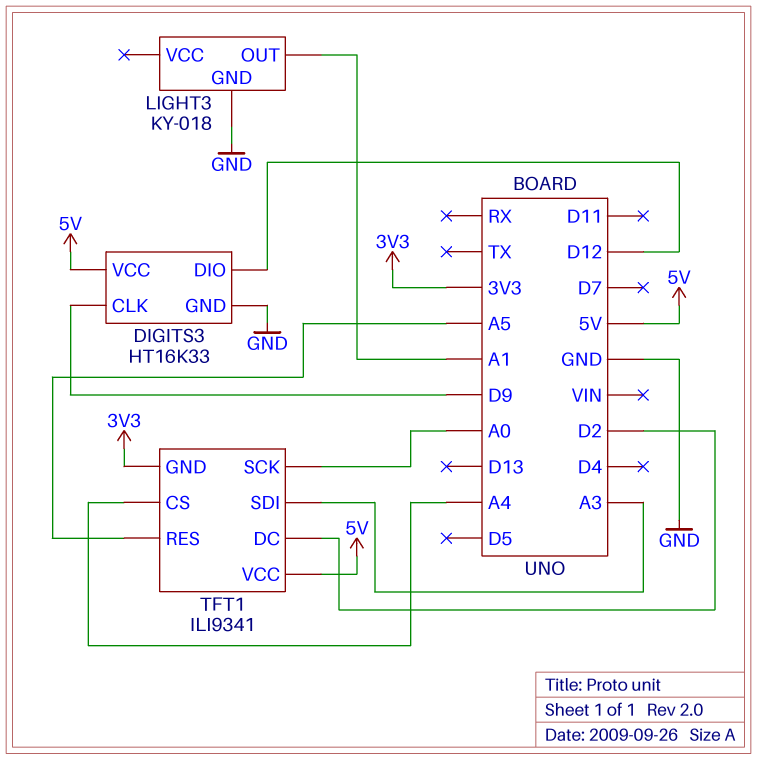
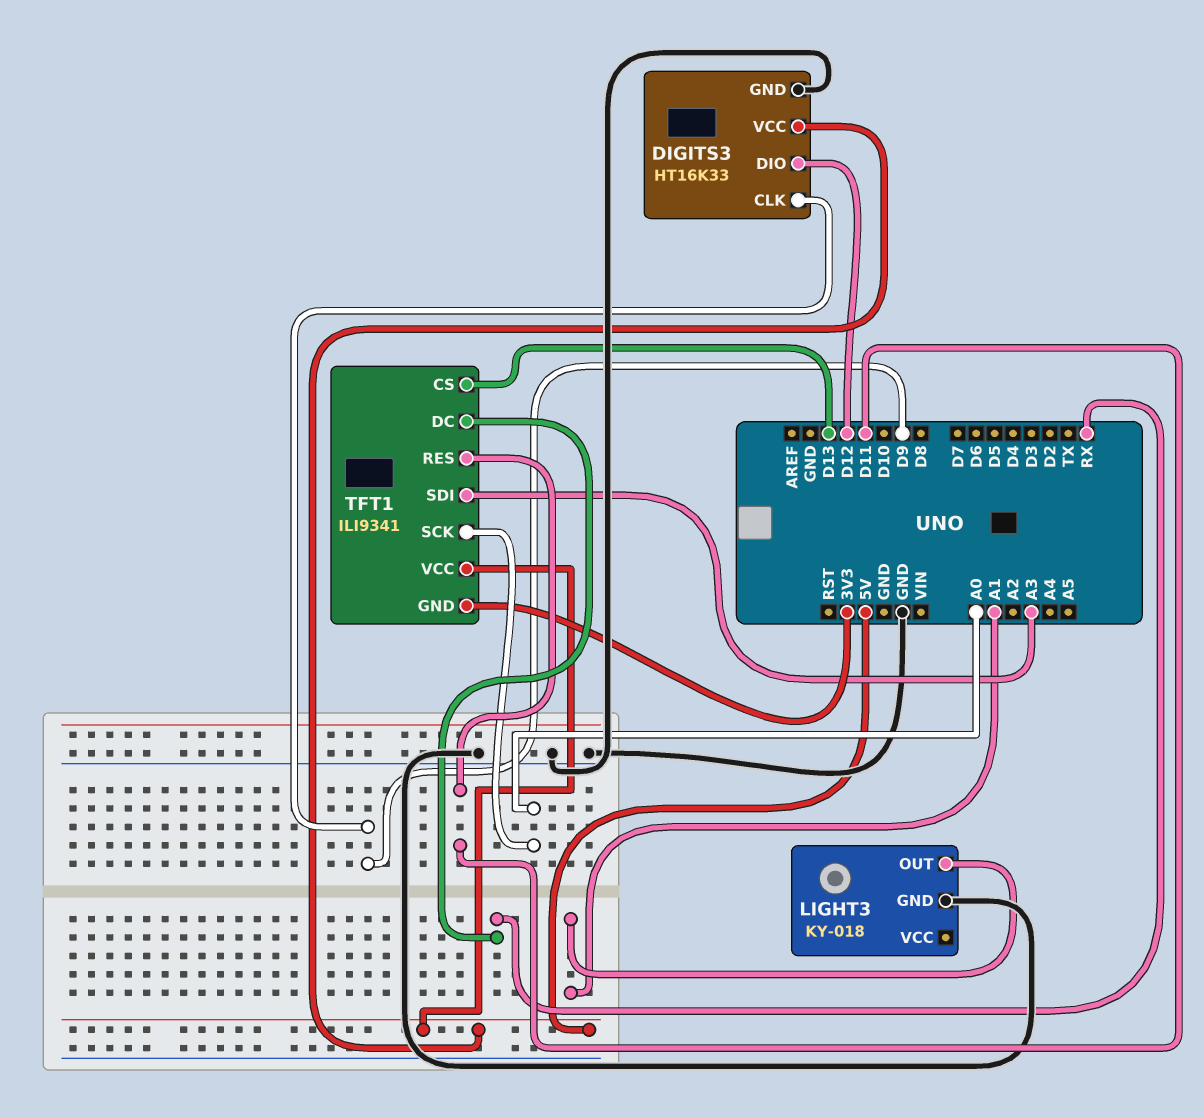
TFT1 pin CS: A4 -> D13
TFT1 pin DC: D2 -> RX
TFT1 pin RES: A5 -> D11

